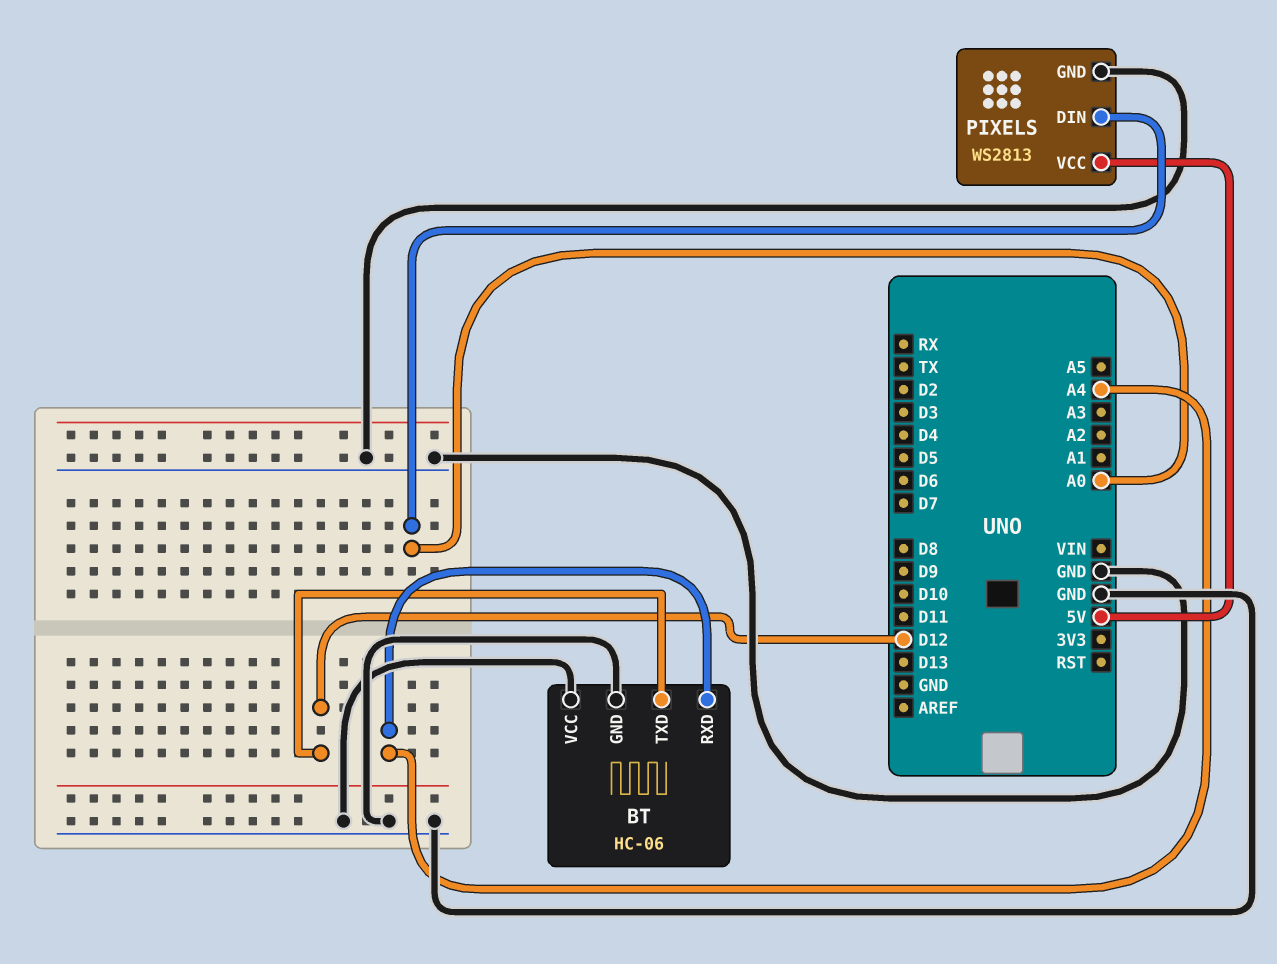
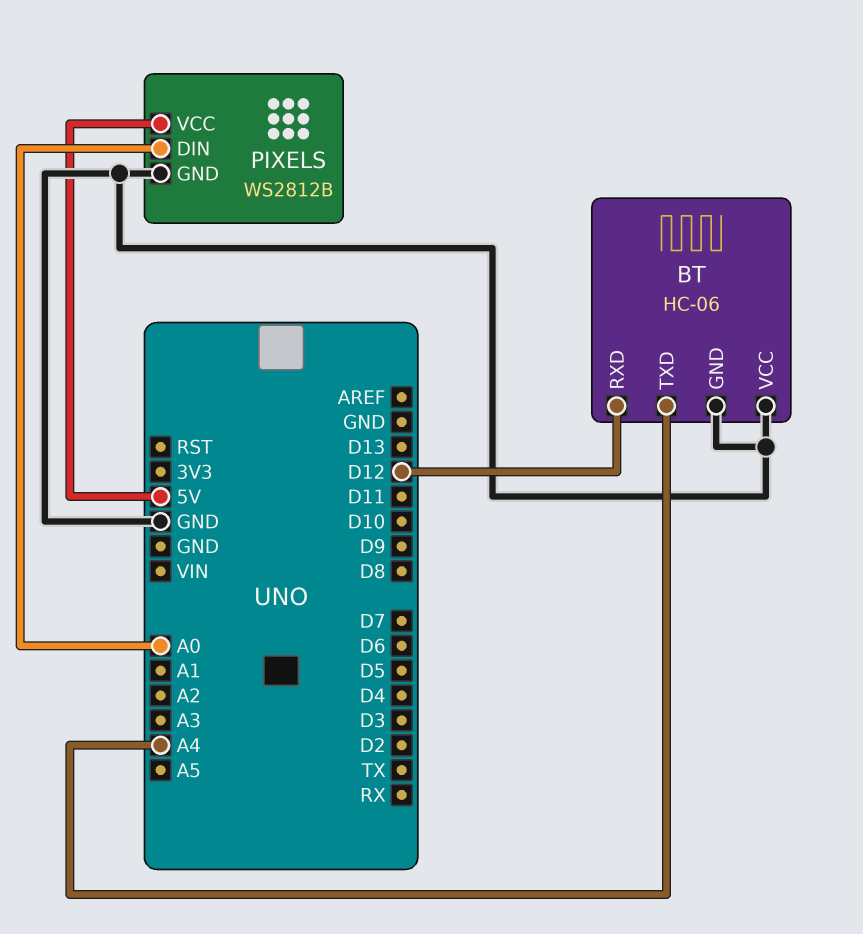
BT pin RXD: A4 -> D12
BT pin TXD: D12 -> A4
PIXELS: WS2813 -> WS2812B

